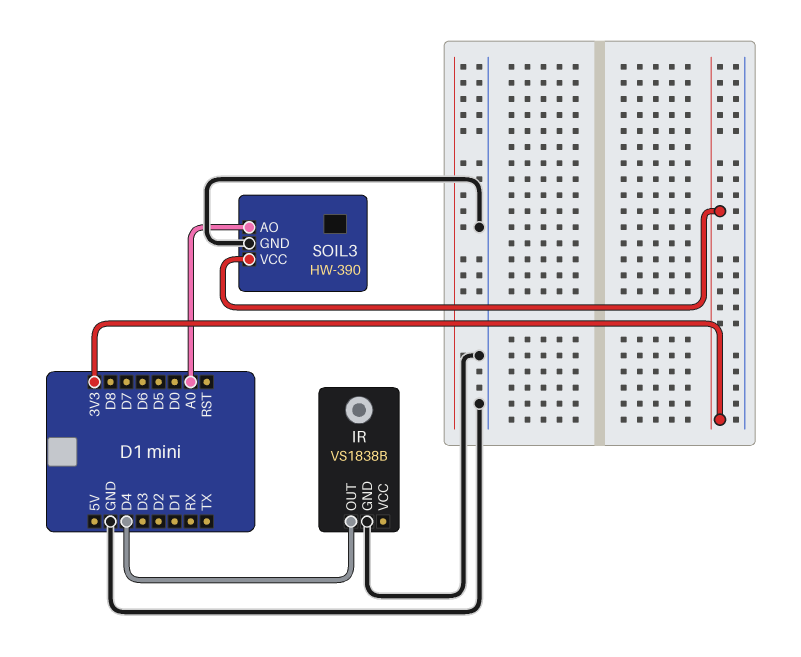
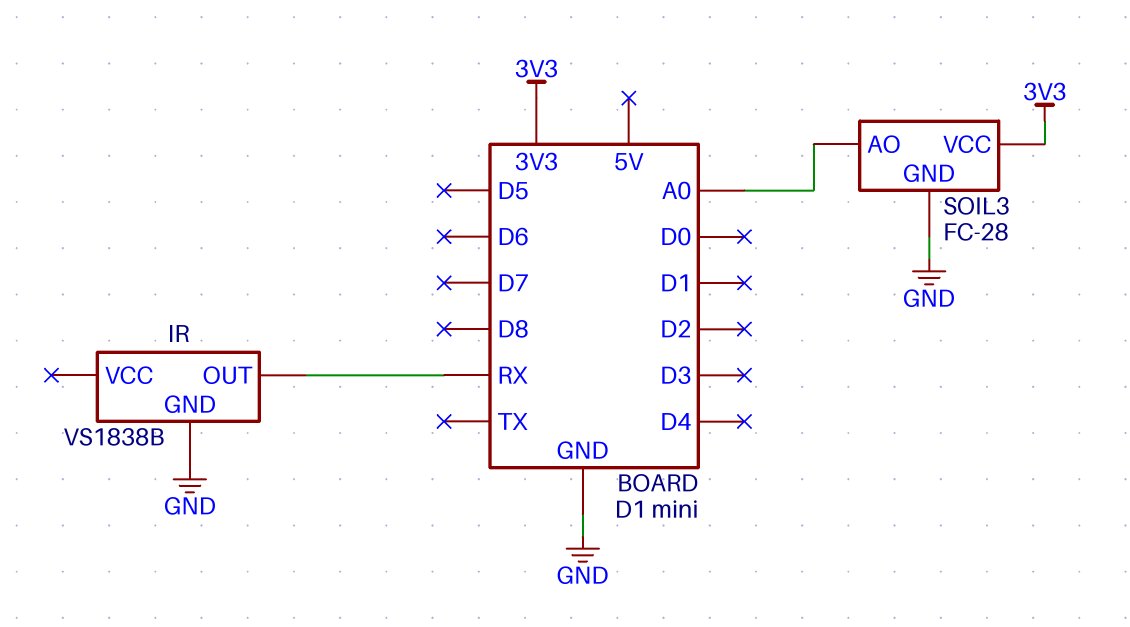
IR pin OUT: D4 -> RX
SOIL3: HW-390 -> FC-28

